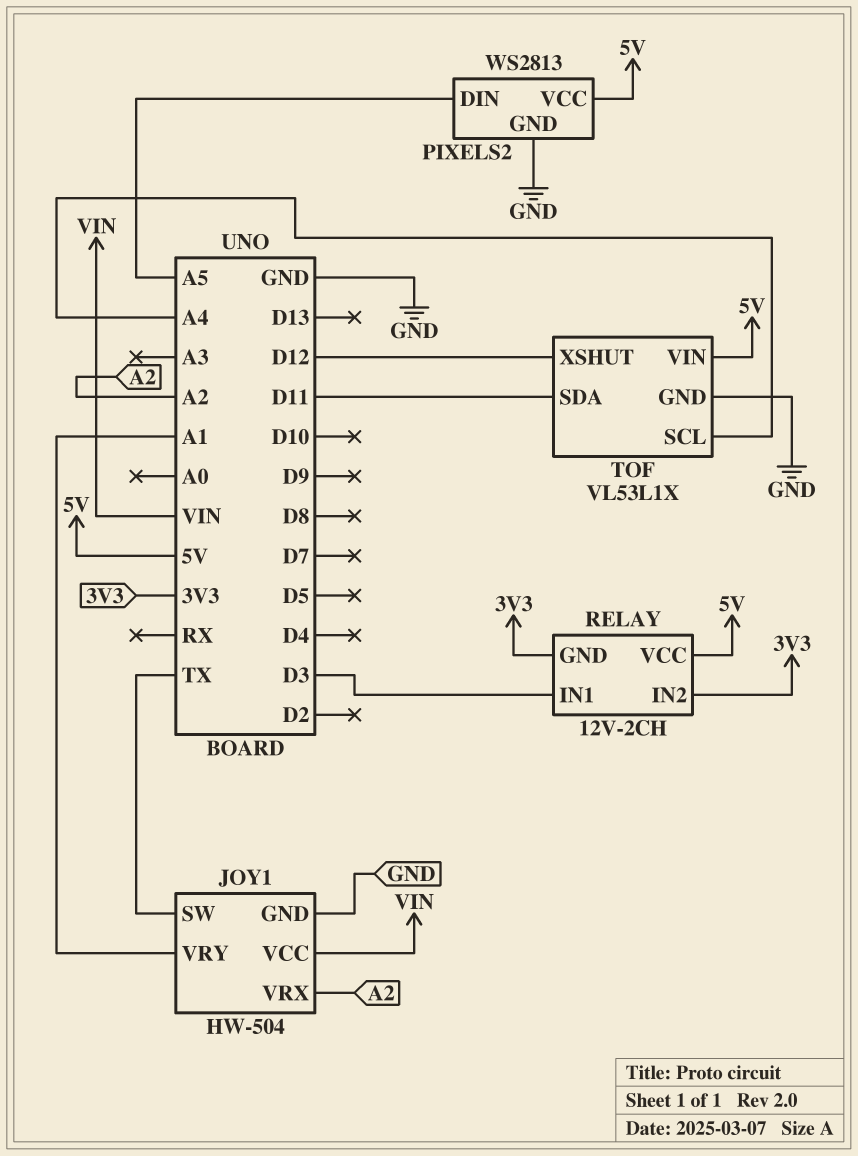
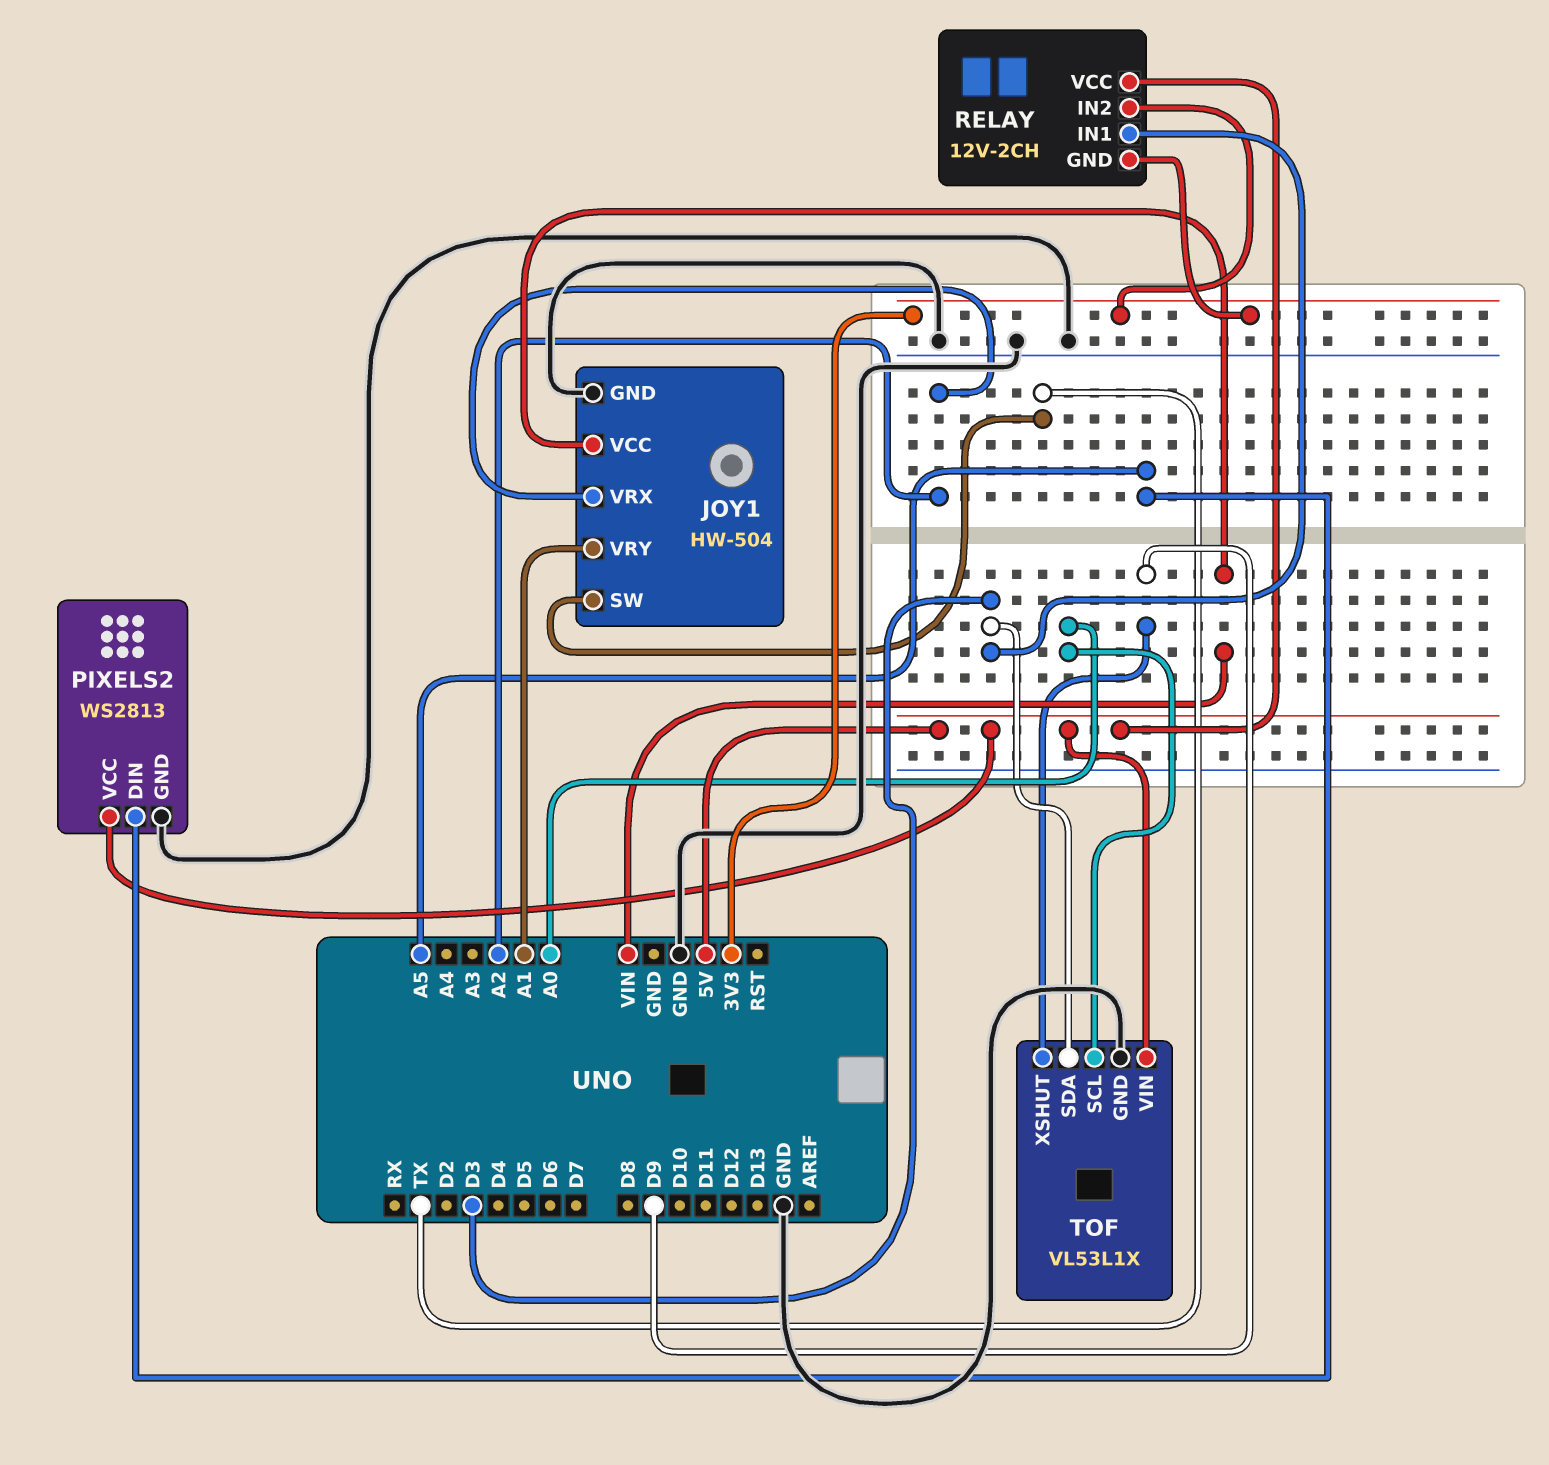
TOF pin SCL: A4 -> A0
TOF pin SDA: D11 -> D3
TOF pin XSHUT: D12 -> D9

